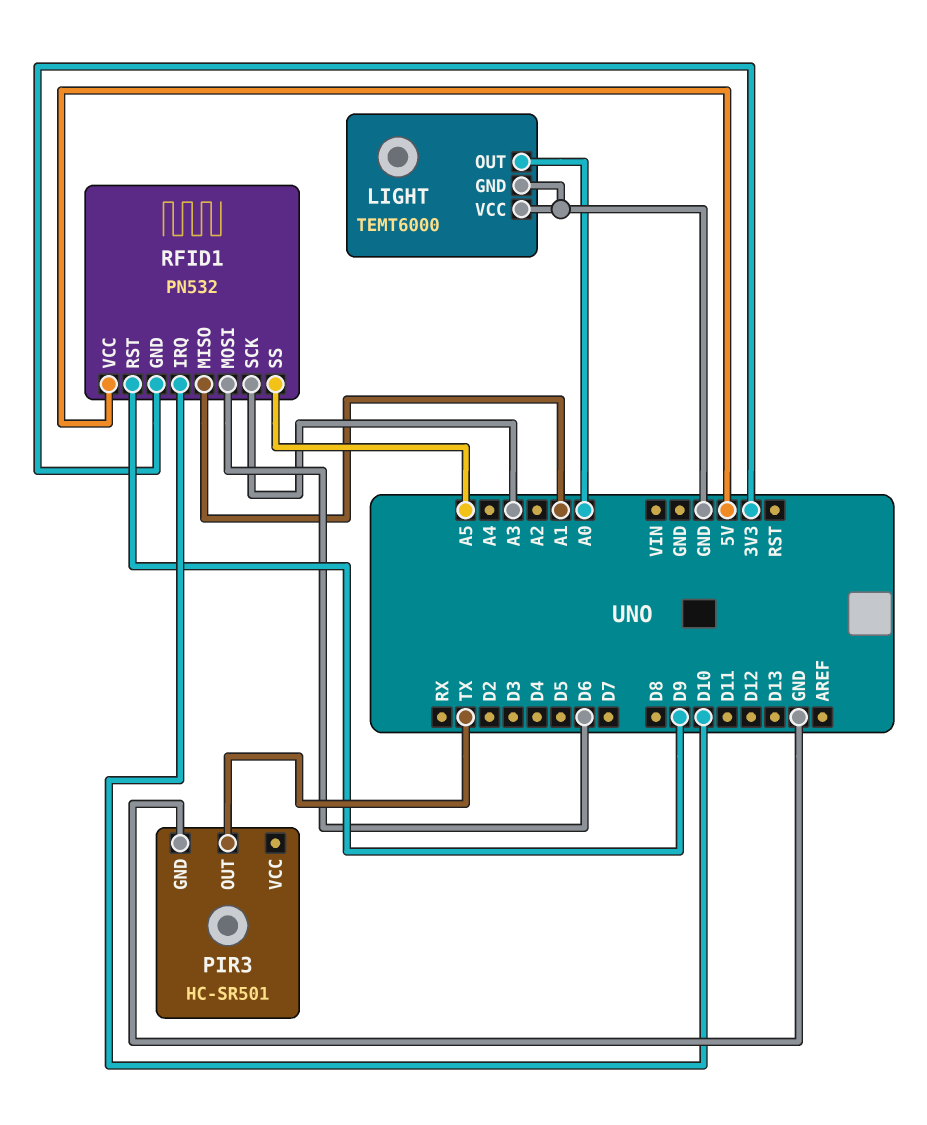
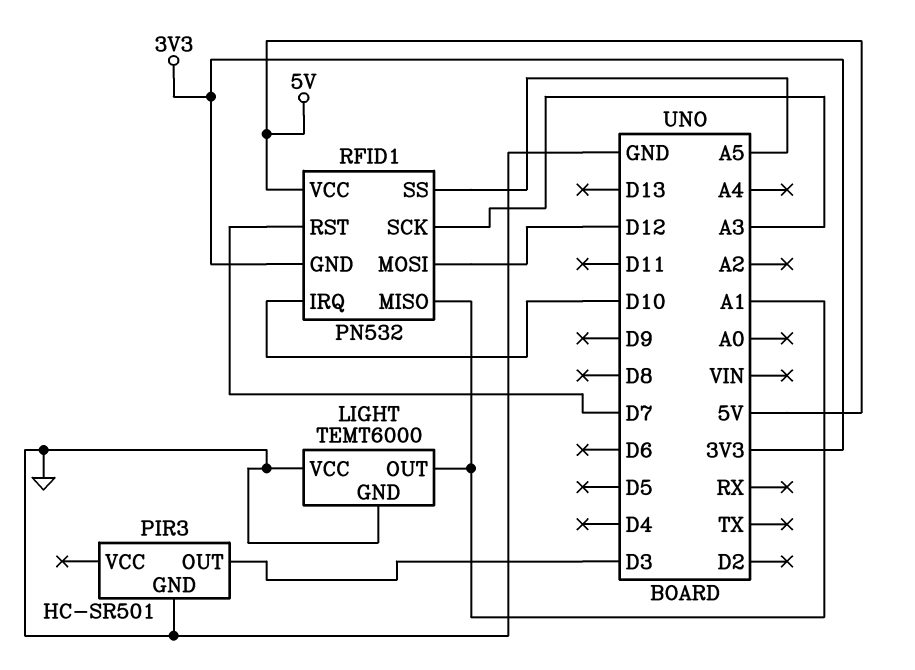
LIGHT pin OUT: A0 -> A1
PIR3 pin OUT: TX -> D3
RFID1 pin MOSI: D6 -> D12
RFID1 pin RST: D9 -> D7

